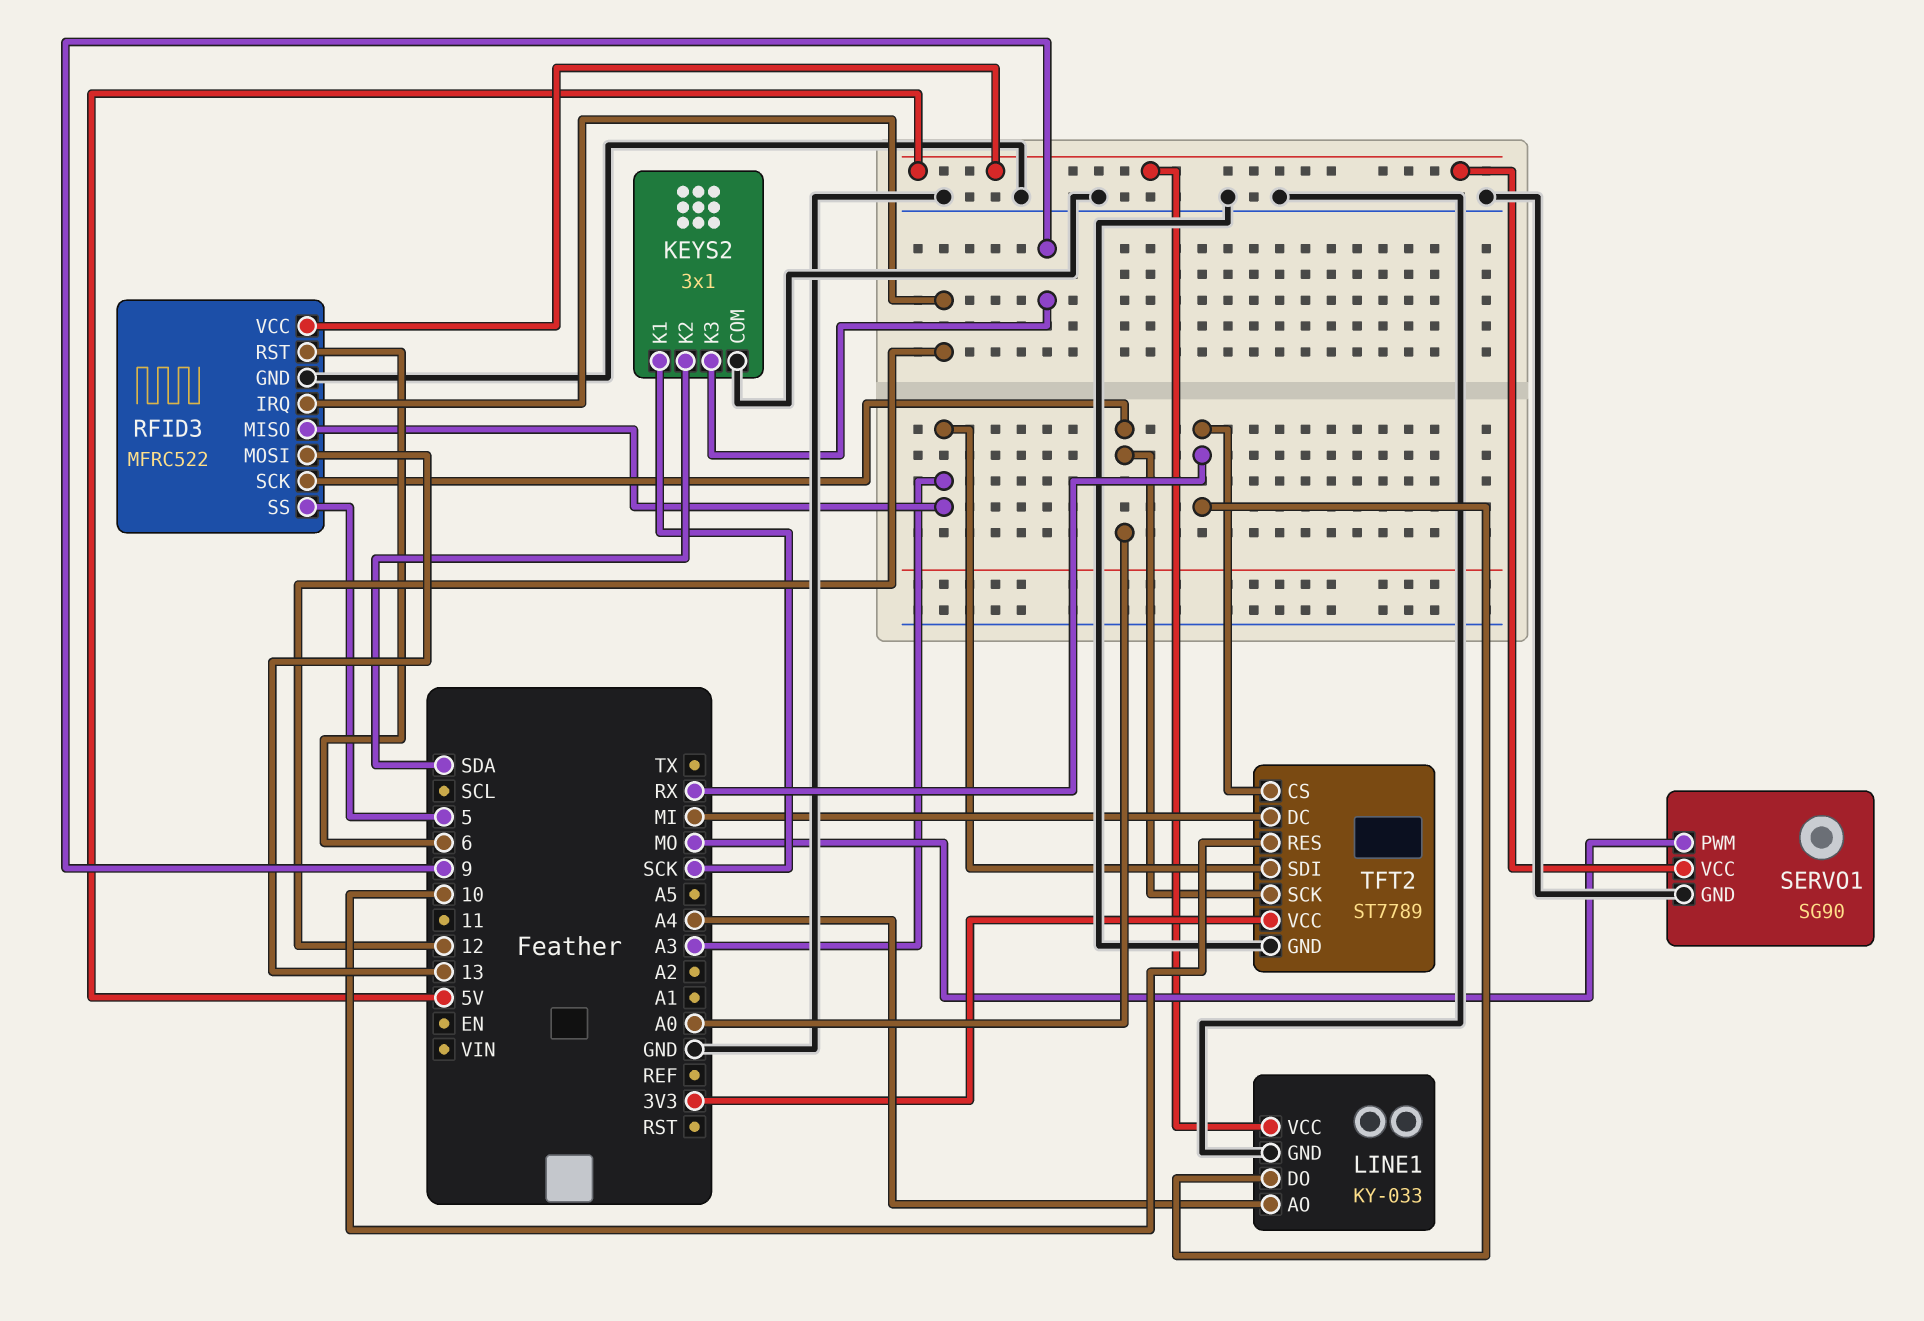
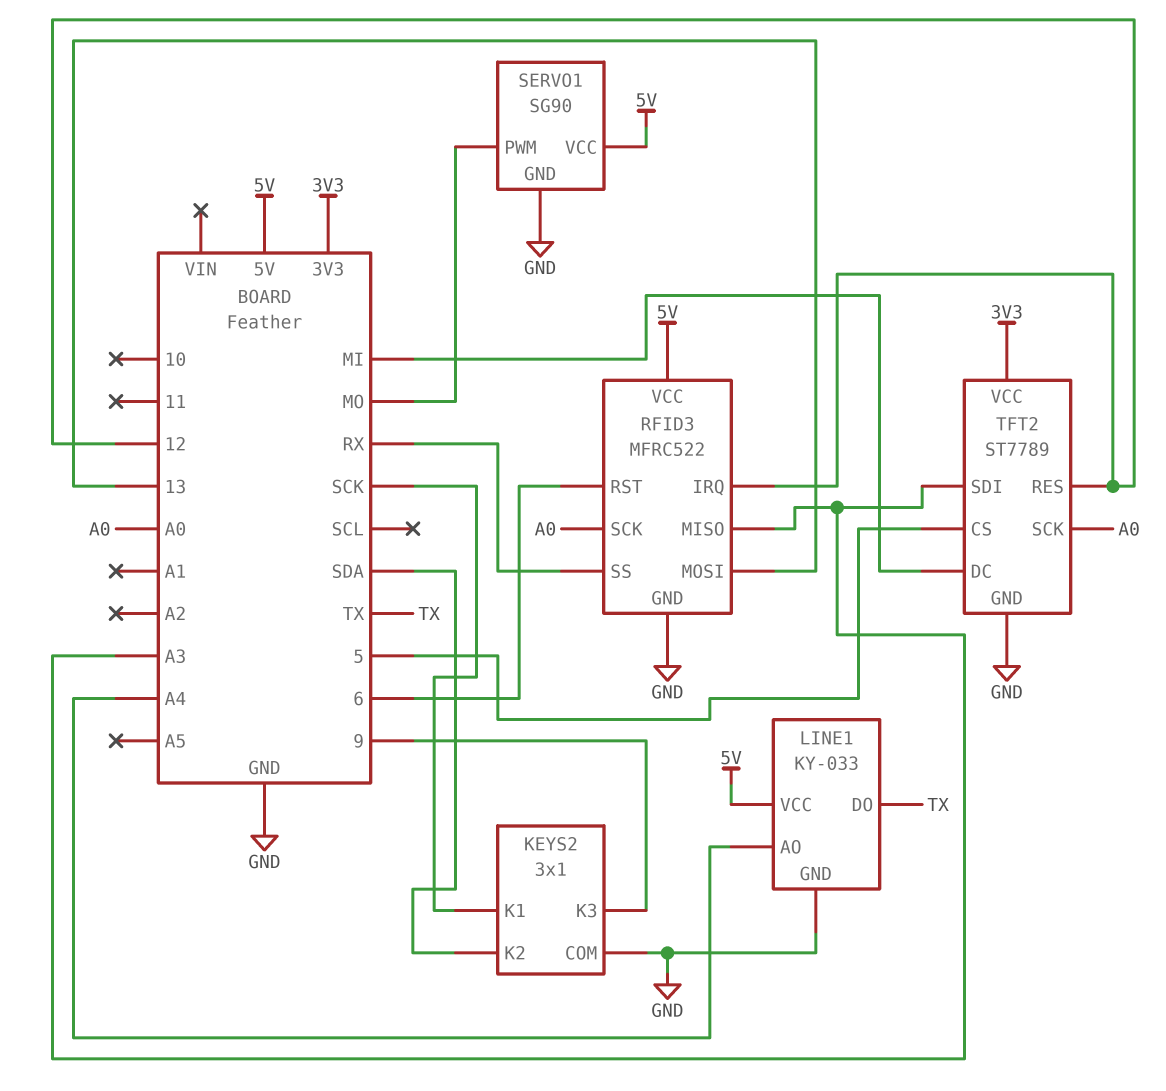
LINE1 pin DO: RX -> TX
RFID3 pin SS: 5 -> RX
TFT2 pin CS: RX -> 5
TFT2 pin RES: 10 -> 12

